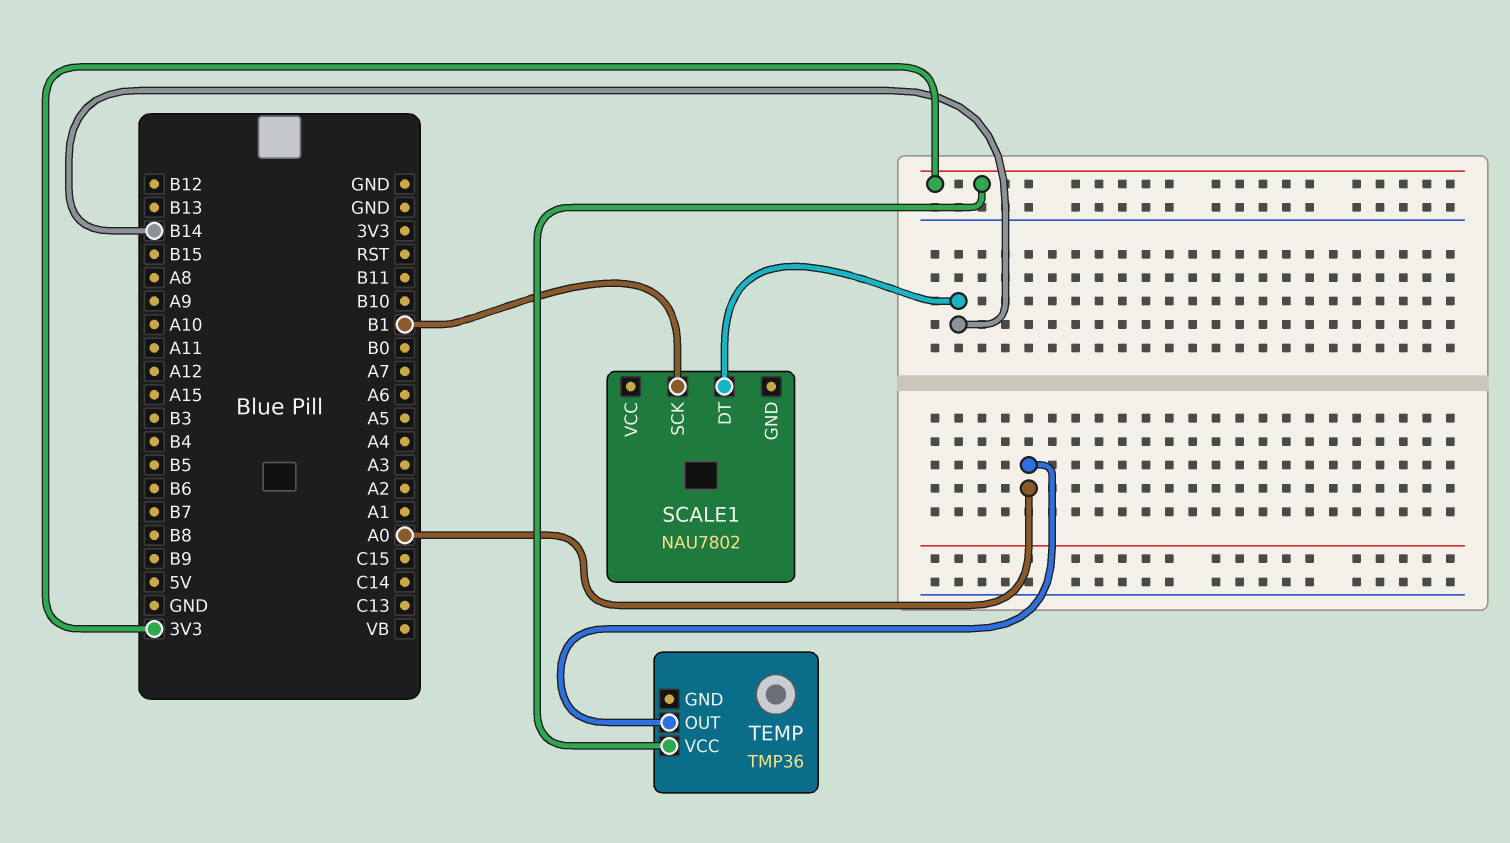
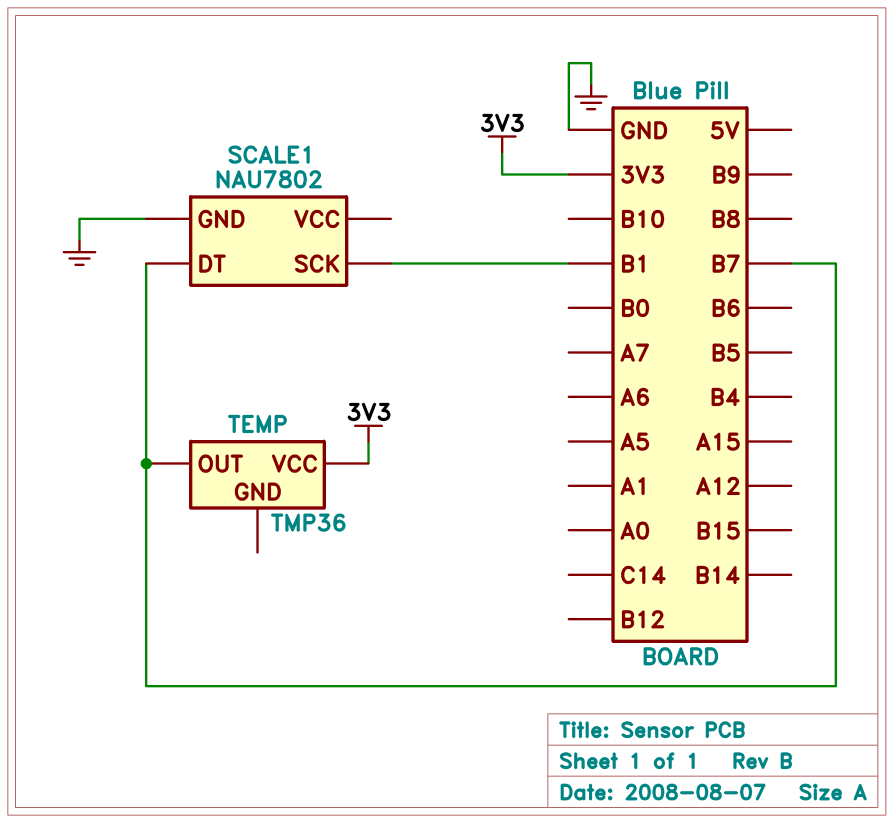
SCALE1 pin DT: B14 -> B7
SCALE1 pin GND: none -> GND
TEMP pin OUT: A0 -> B7

